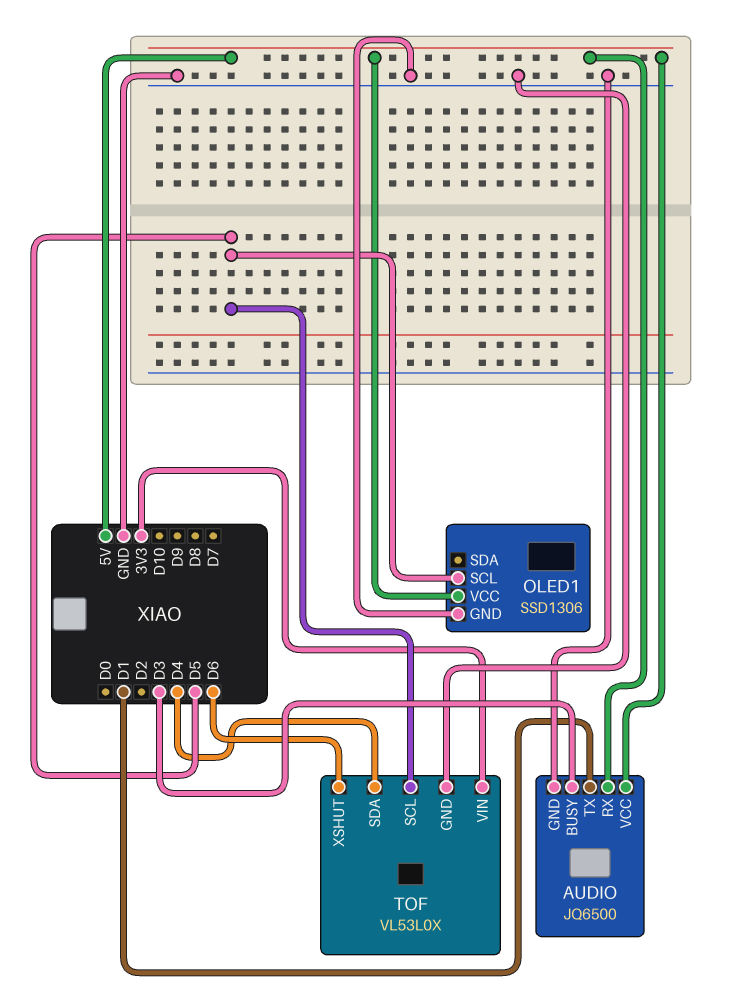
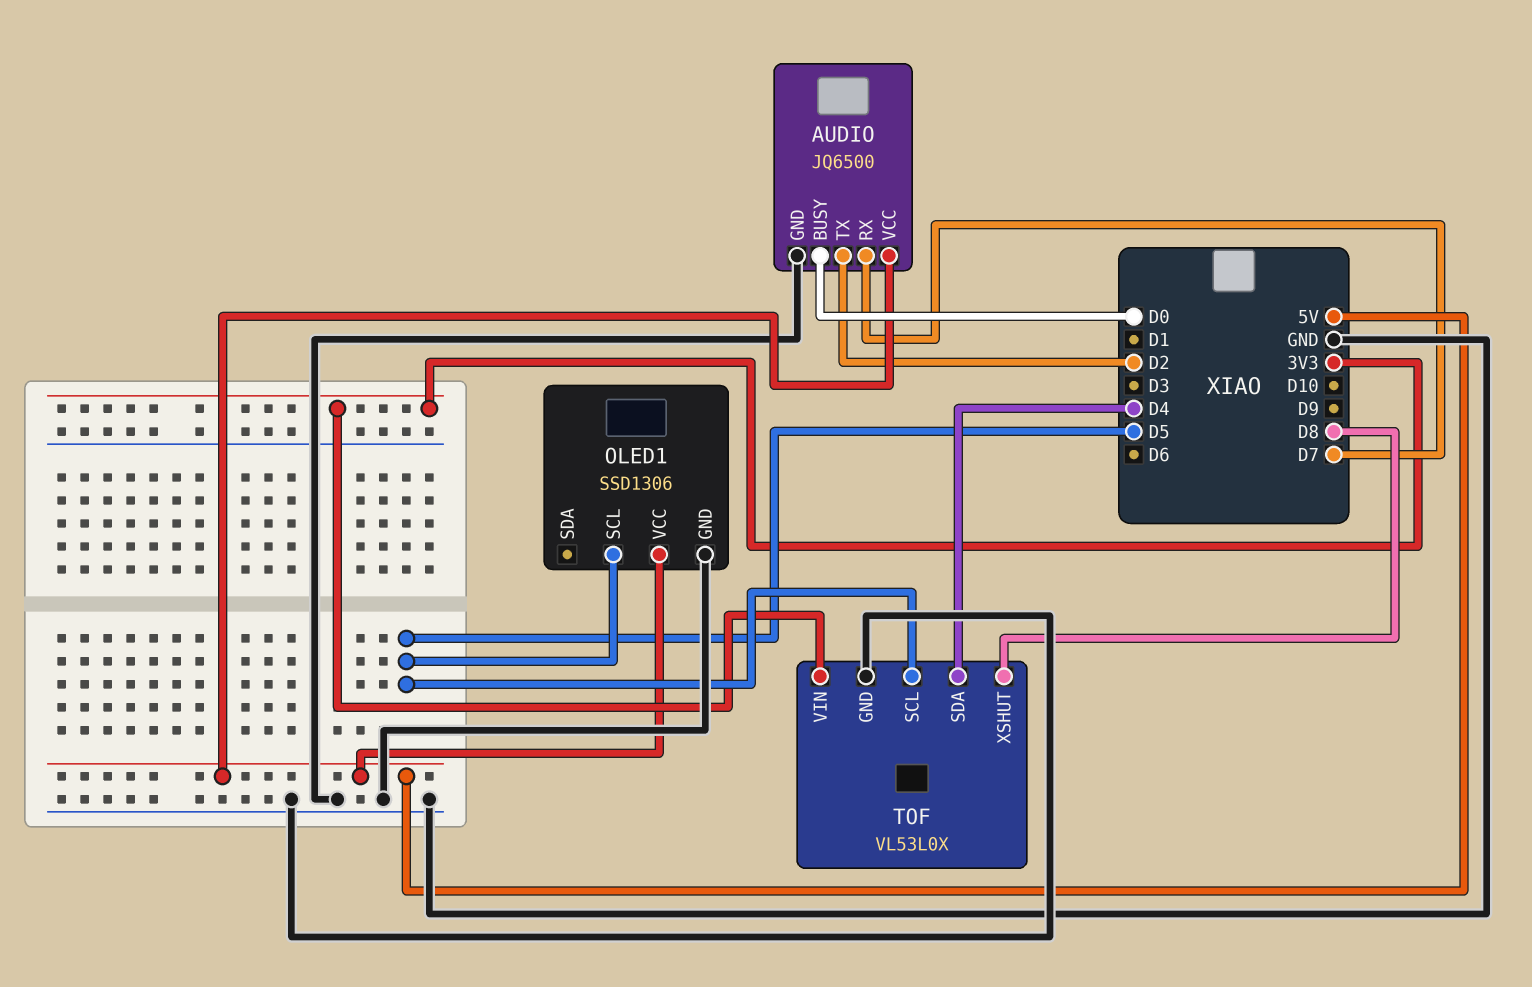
AUDIO pin BUSY: D3 -> D0
AUDIO pin RX: 5V -> D7
AUDIO pin TX: D1 -> D2
TOF pin XSHUT: D6 -> D8

